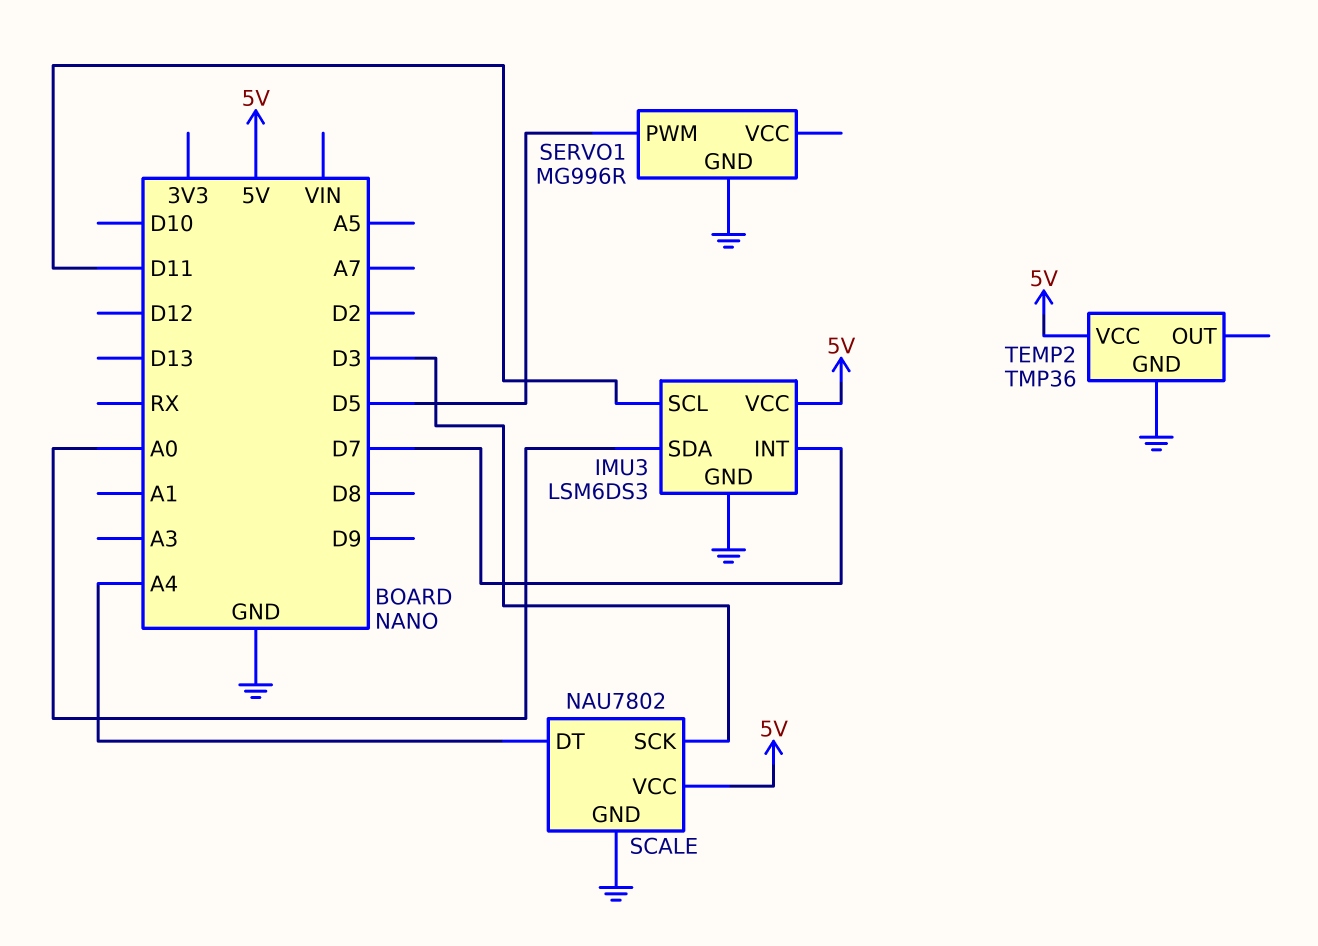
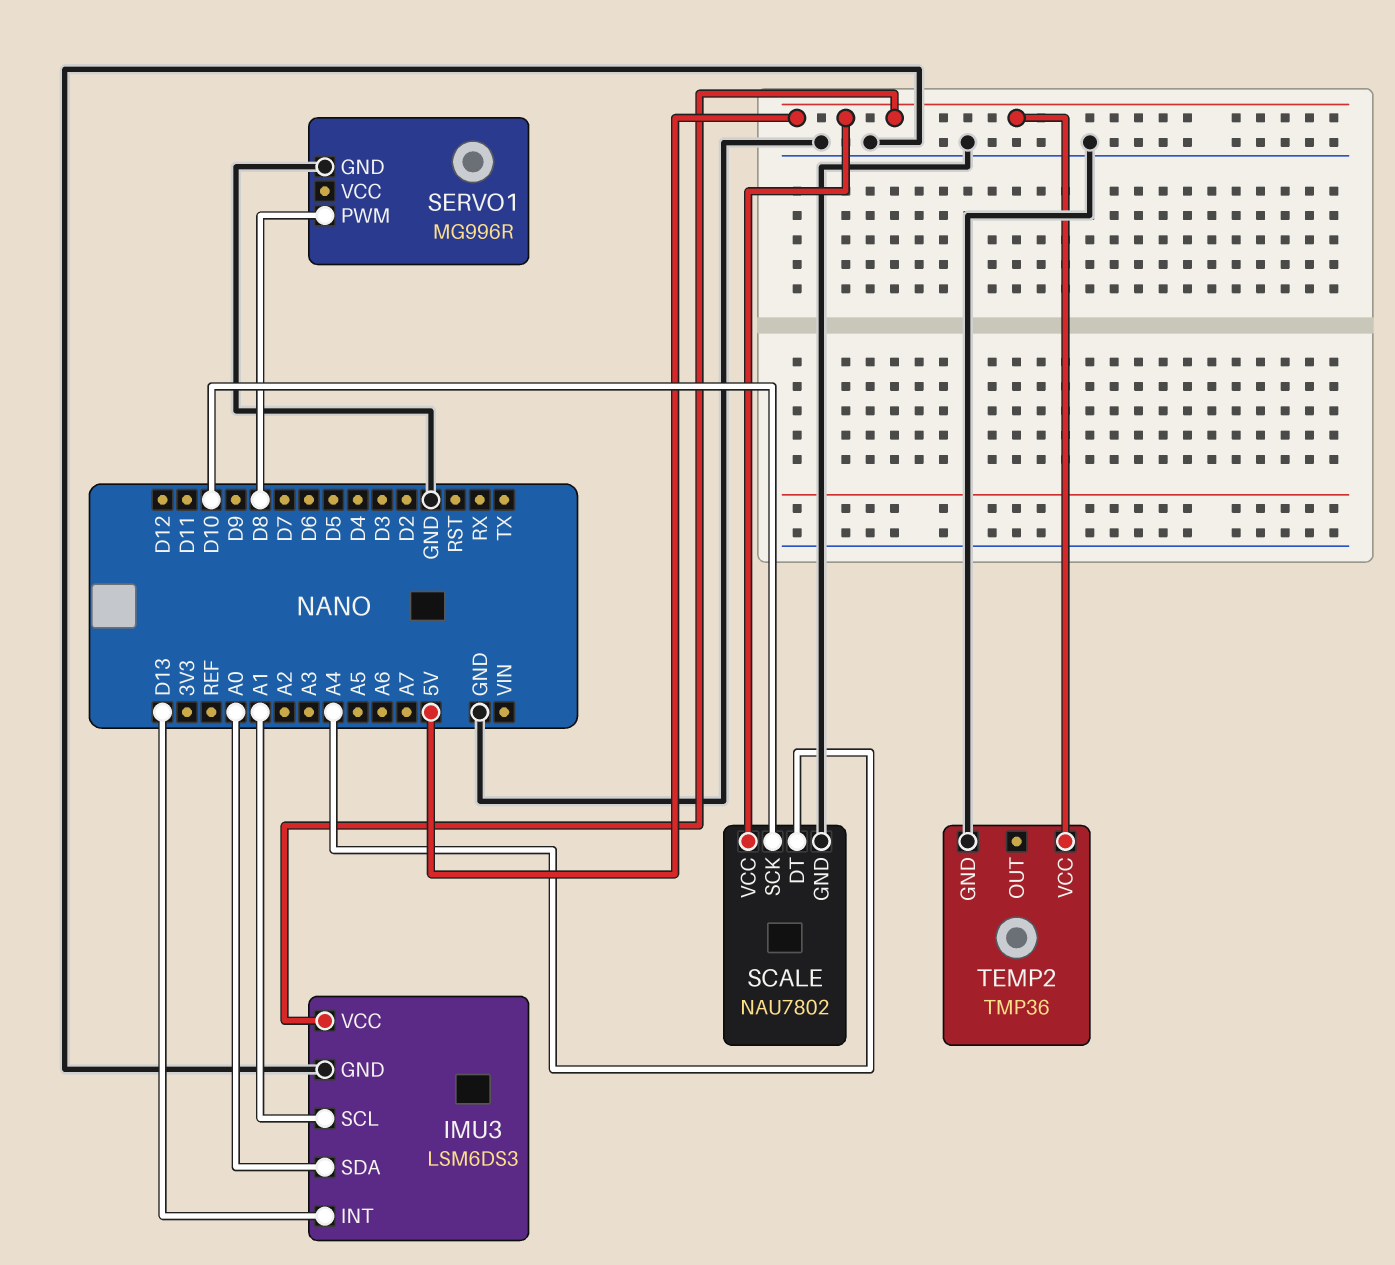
IMU3 pin INT: D7 -> D13
IMU3 pin SCL: D11 -> A1
SCALE pin SCK: D3 -> D10
SERVO1 pin PWM: D5 -> D8

